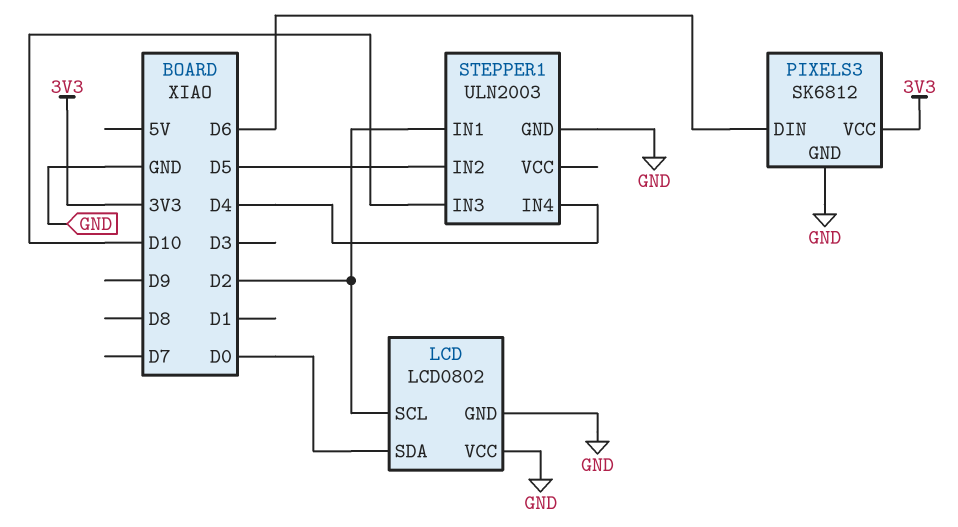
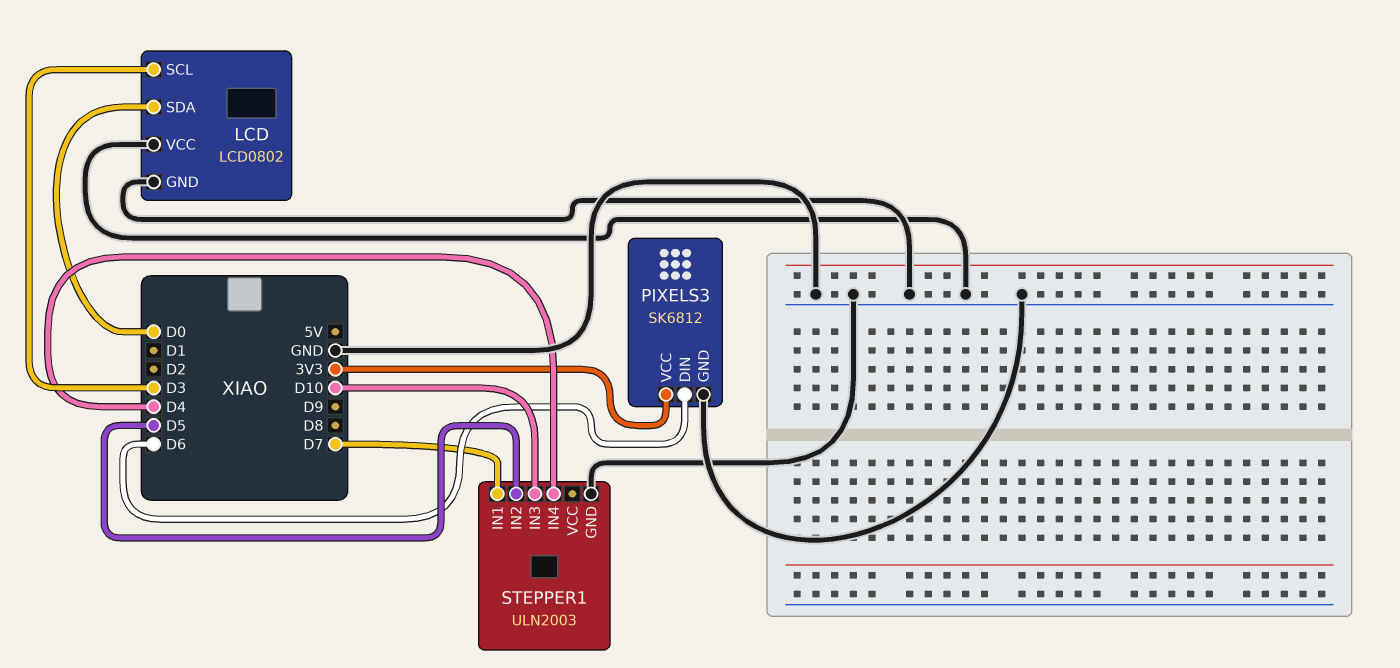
LCD pin SCL: D2 -> D3
STEPPER1 pin IN1: D2 -> D7

